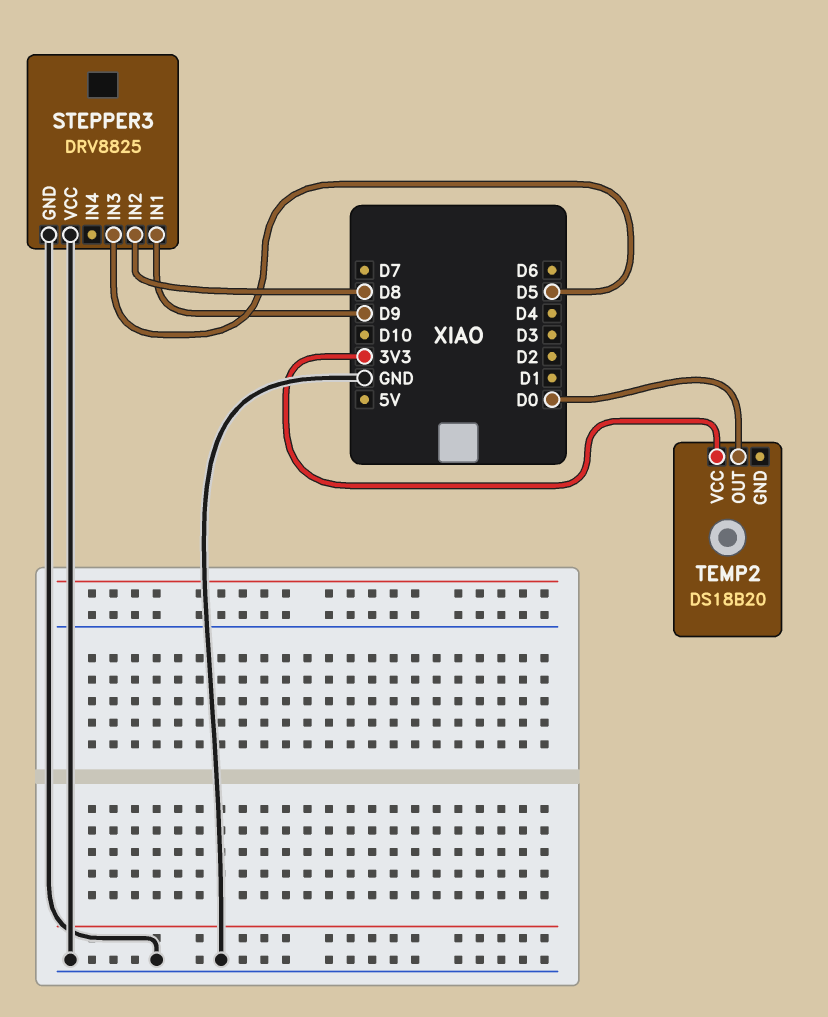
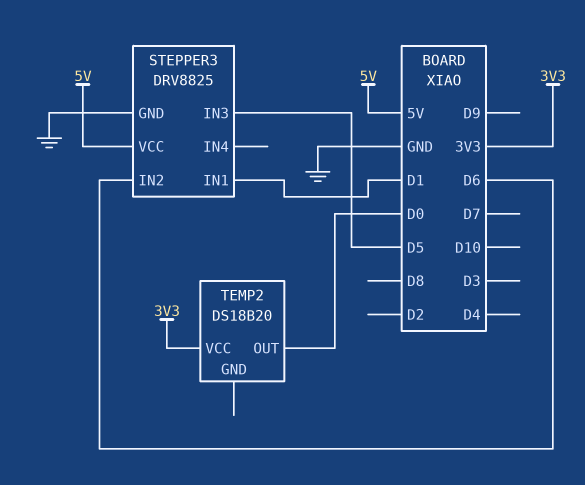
STEPPER3 pin IN1: D9 -> D1
STEPPER3 pin IN2: D8 -> D6
STEPPER3 pin VCC: GND -> 5V

